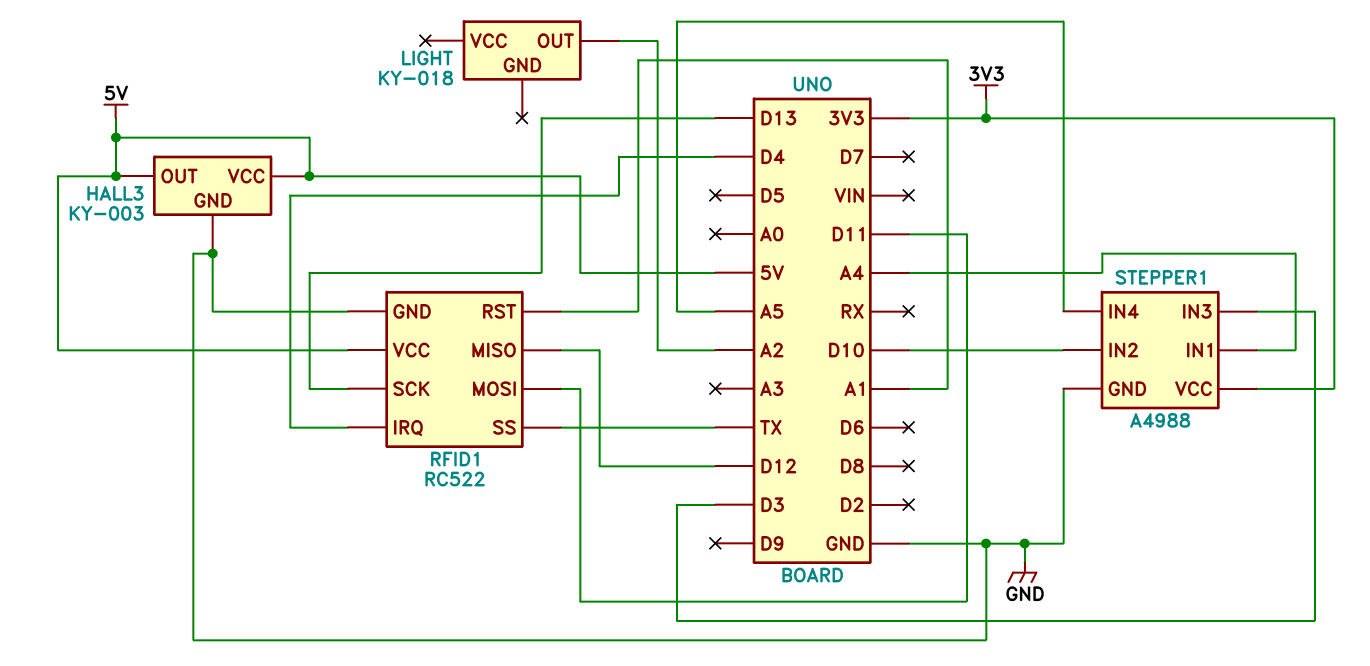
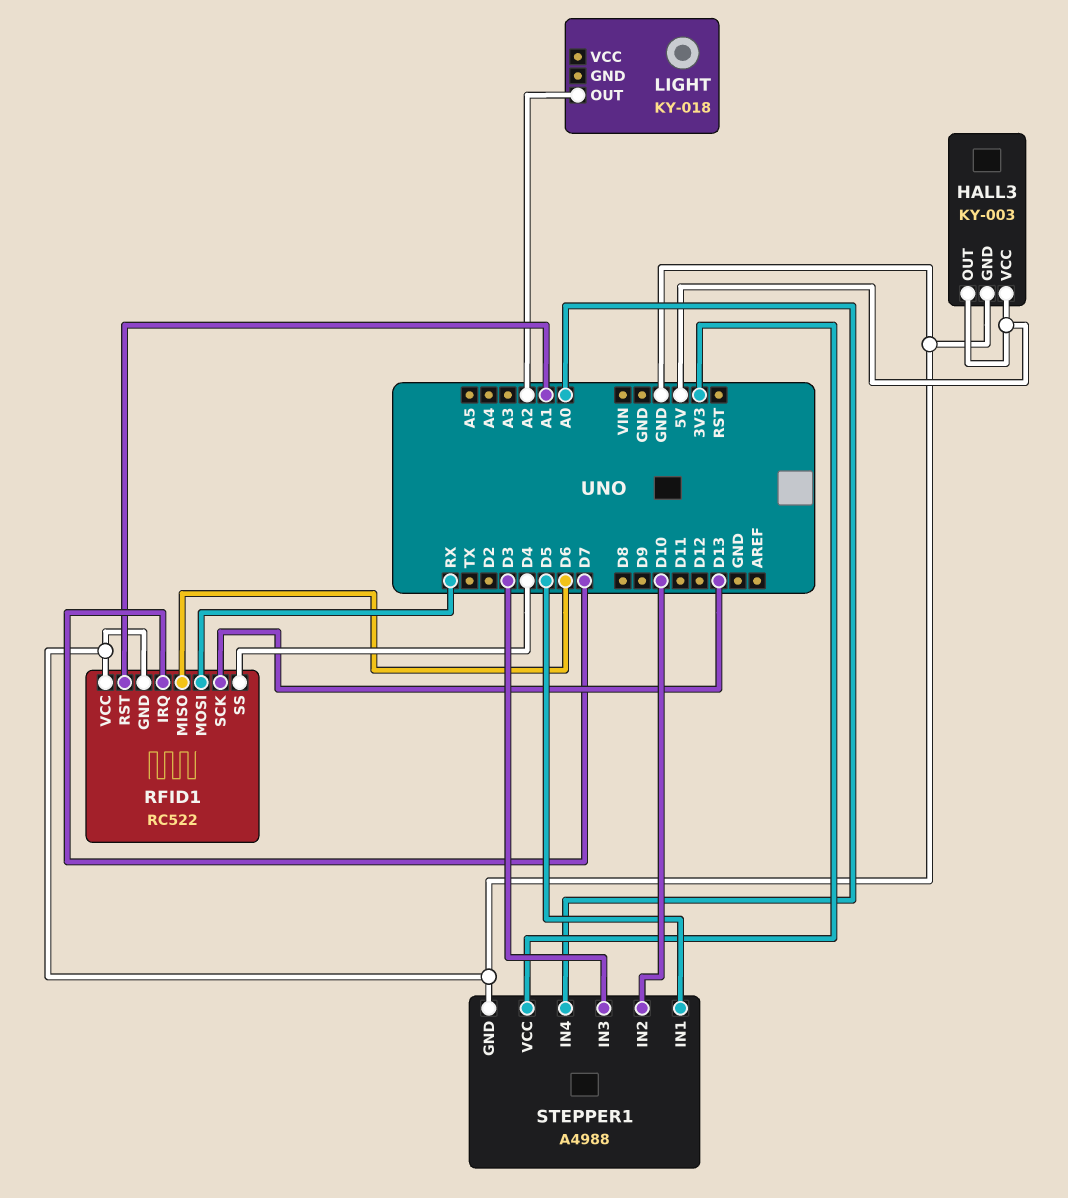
RFID1 pin IRQ: D4 -> D7
RFID1 pin MISO: D12 -> D6
RFID1 pin MOSI: D11 -> RX
RFID1 pin SS: TX -> D4
RFID1 pin VCC: 5V -> GND
STEPPER1 pin IN1: A4 -> D5
STEPPER1 pin IN4: A5 -> A0

